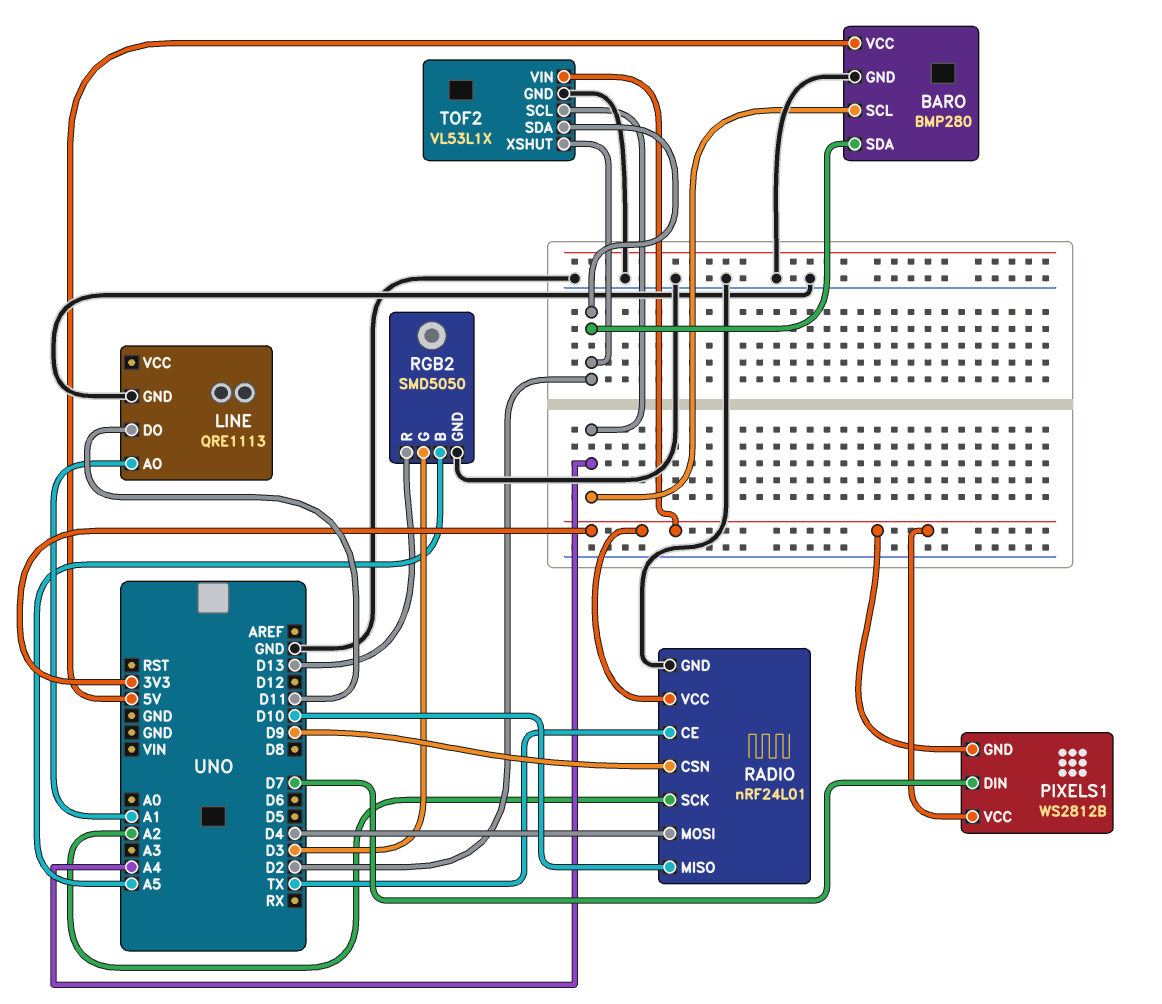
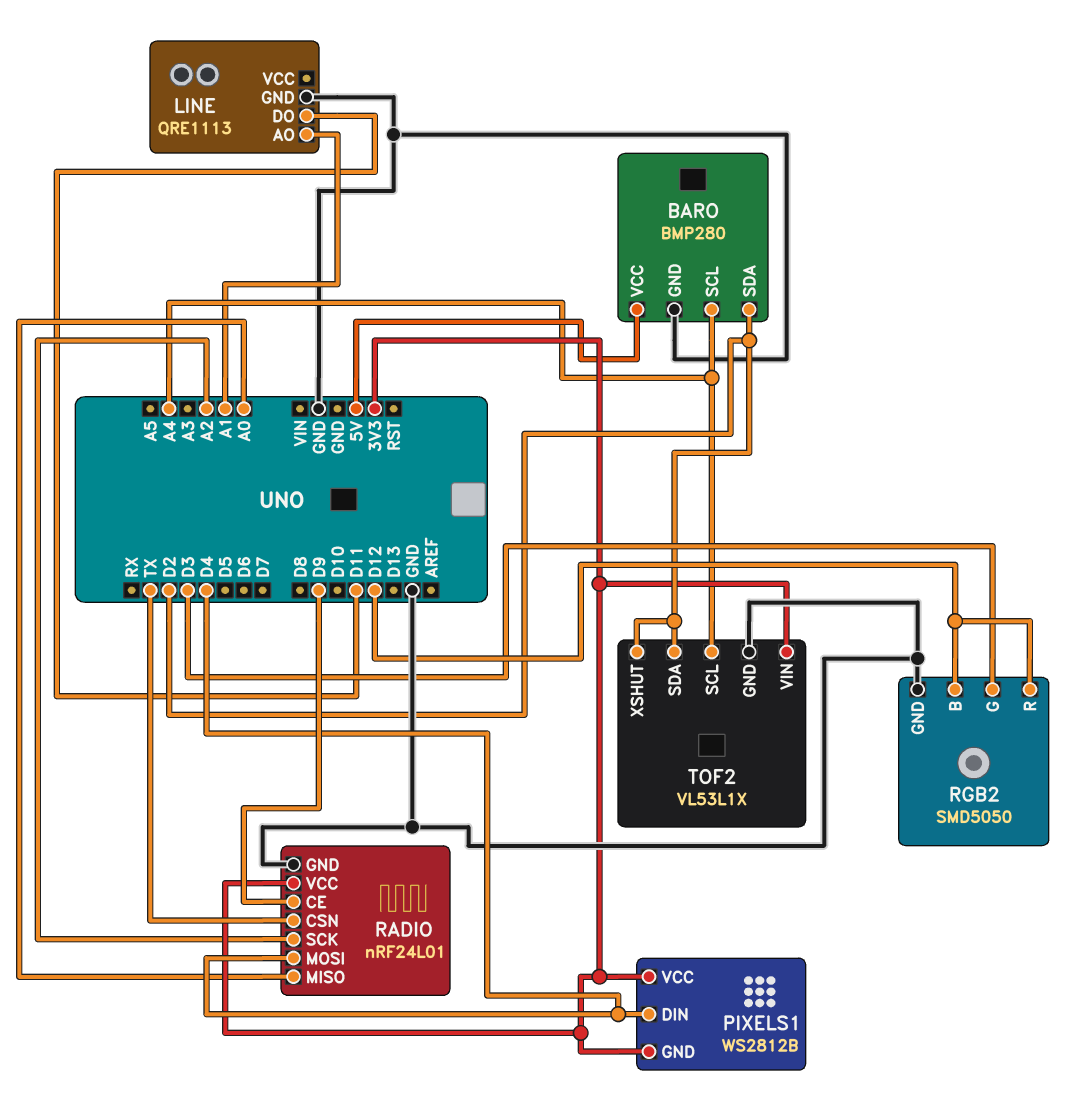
PIXELS1 pin DIN: D7 -> D4
RADIO pin CE: TX -> D9
RADIO pin CSN: D9 -> TX
RADIO pin MISO: D10 -> A0
RGB2 pin B: A5 -> D12
RGB2 pin R: D13 -> D12

